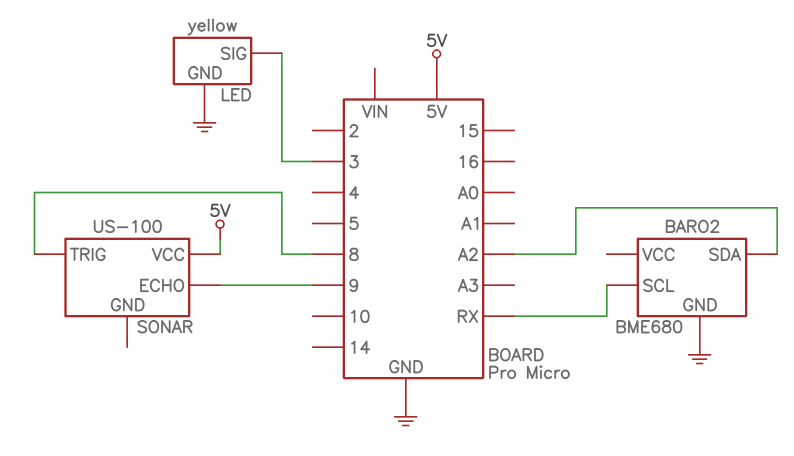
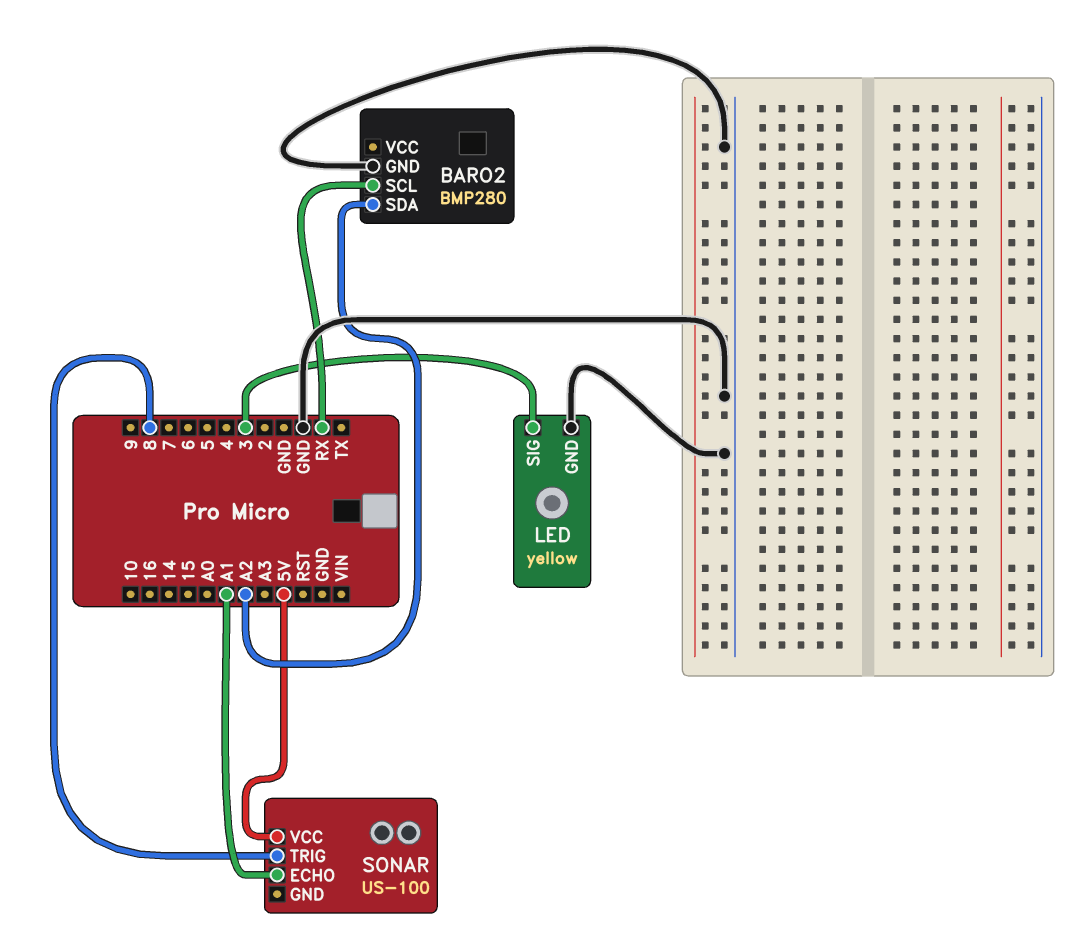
BARO2: BME680 -> BMP280
SONAR pin ECHO: 9 -> A1

